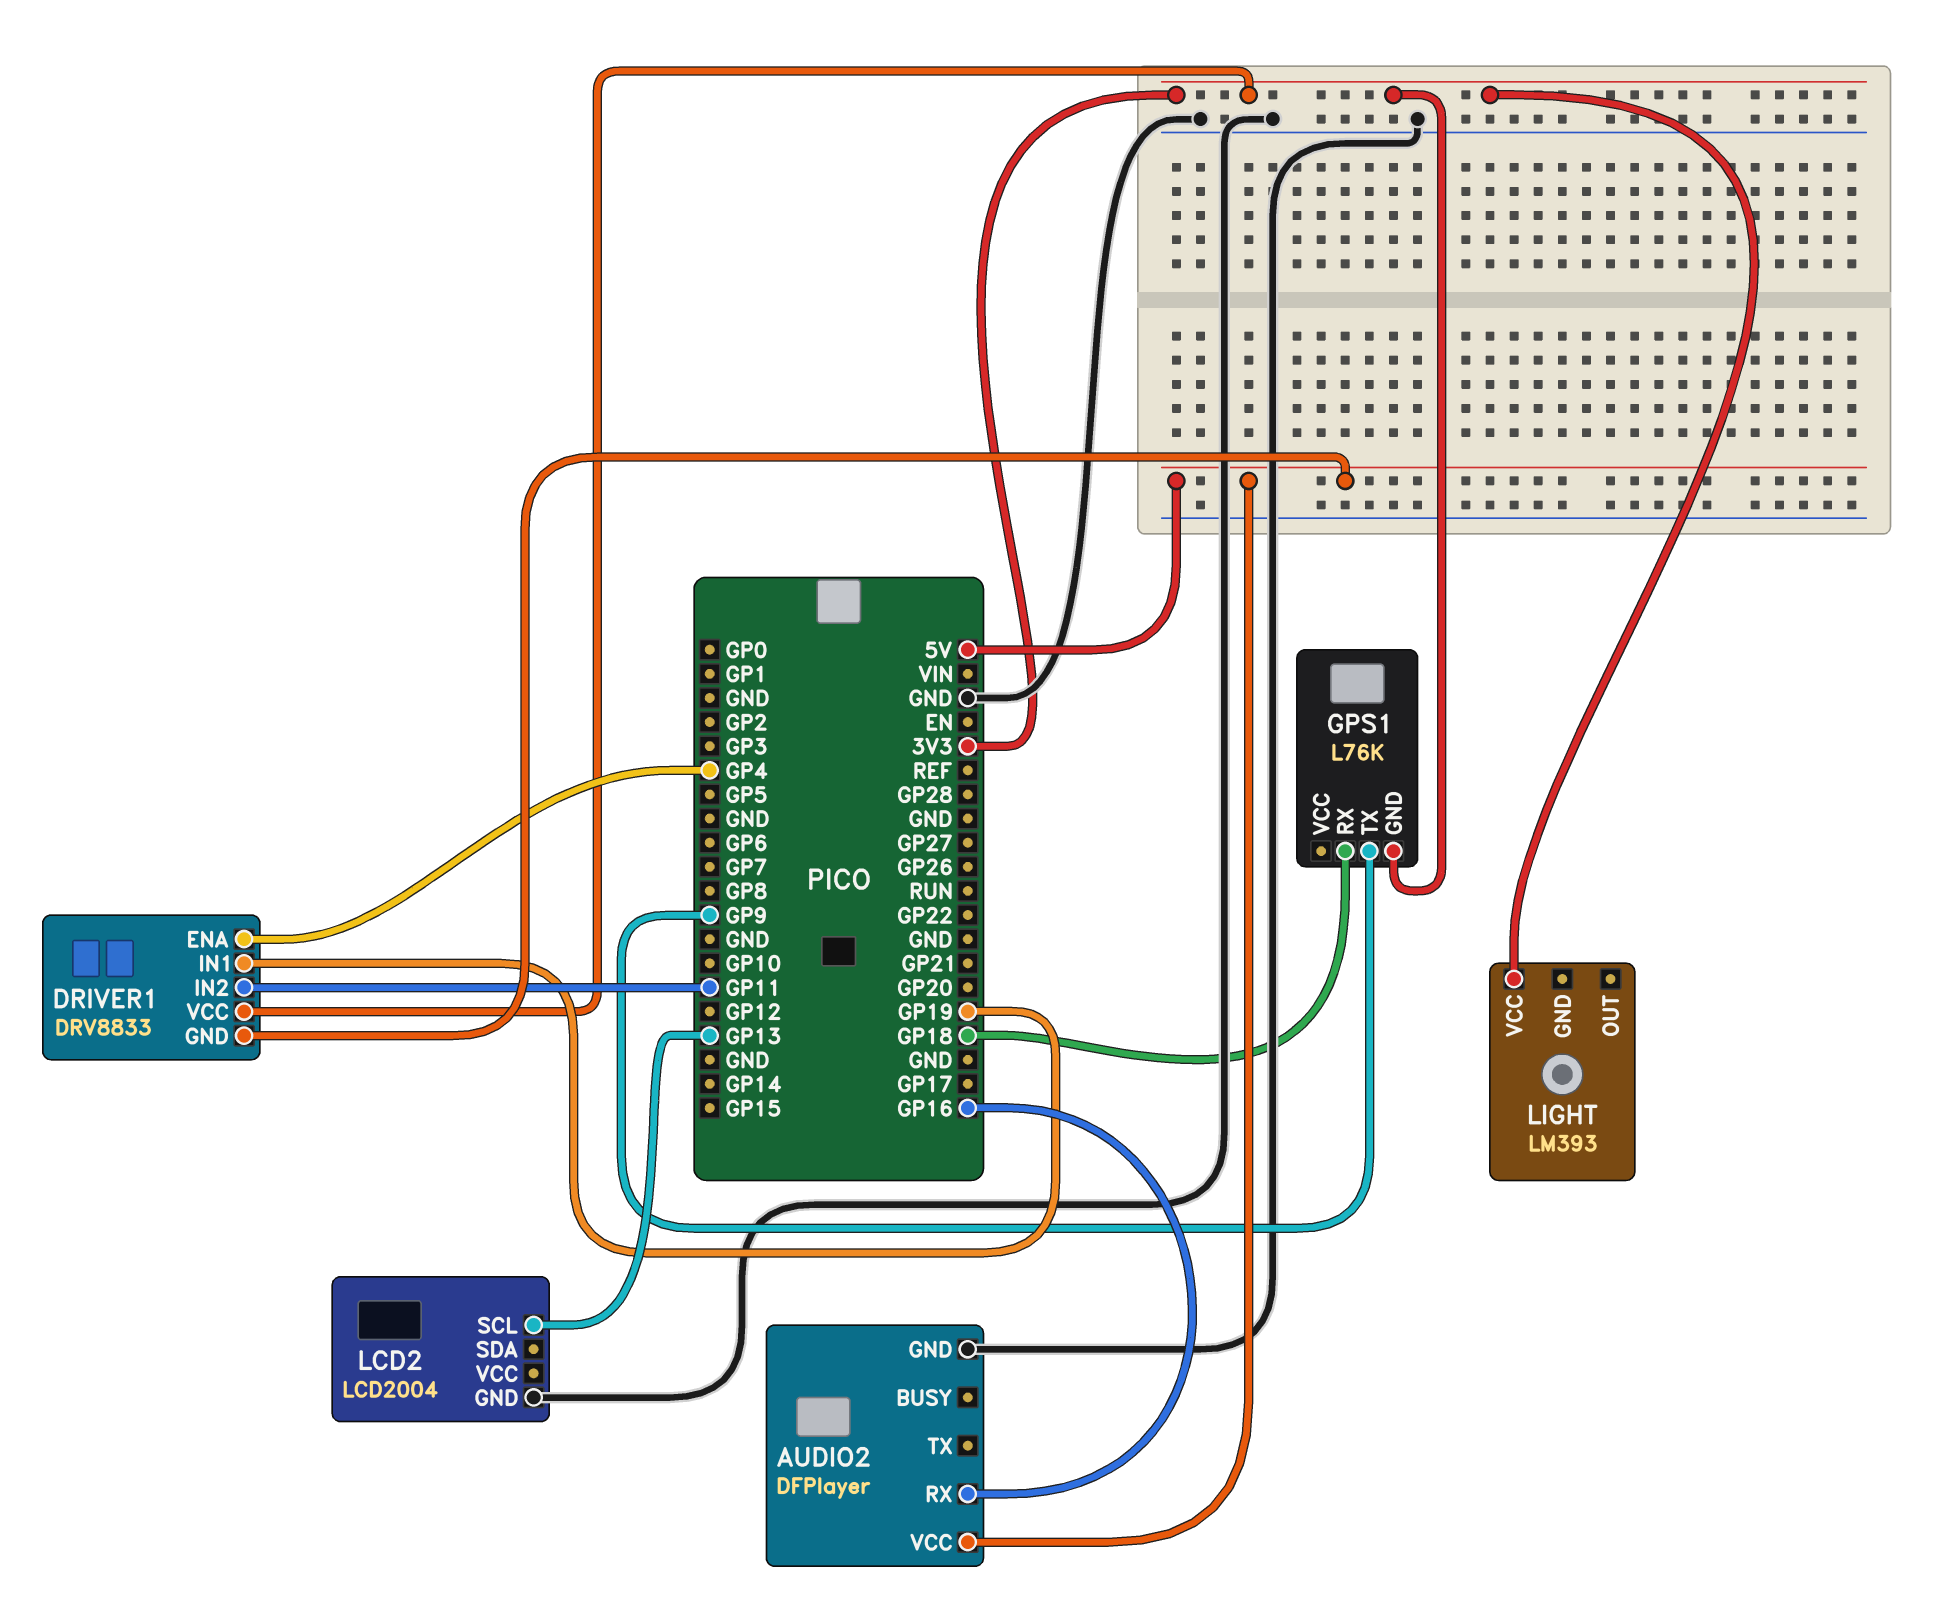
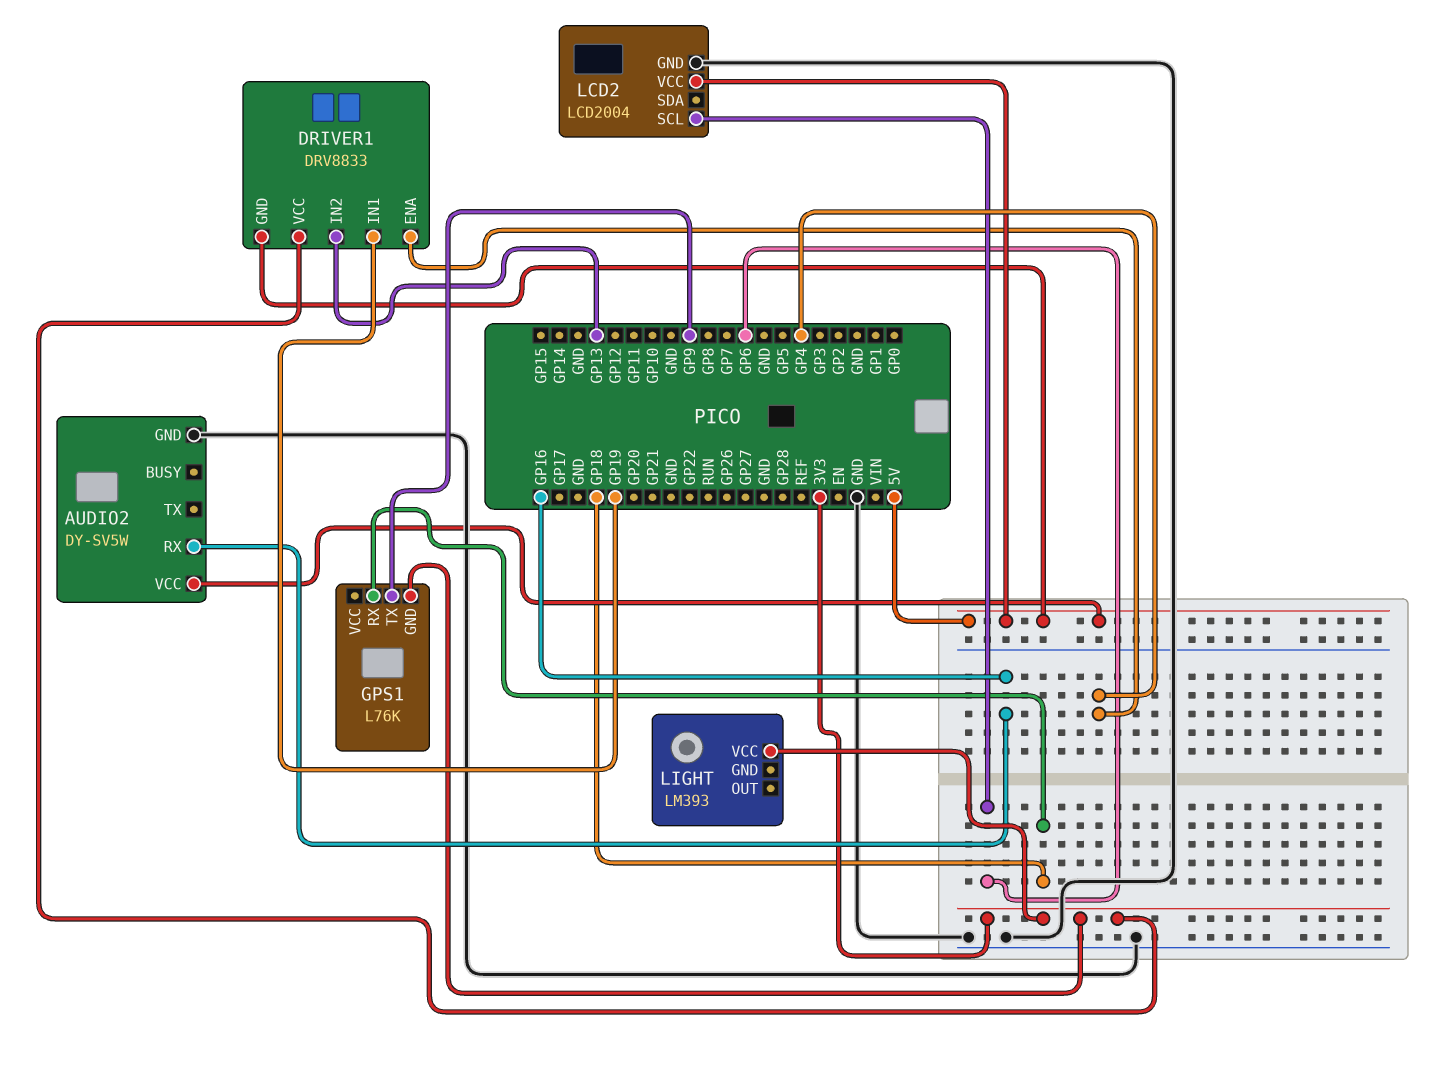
AUDIO2: DFPlayer -> DY-SV5W
DRIVER1 pin IN2: GP11 -> GP13
LCD2 pin SCL: GP13 -> GP6
LCD2 pin VCC: none -> 5V

